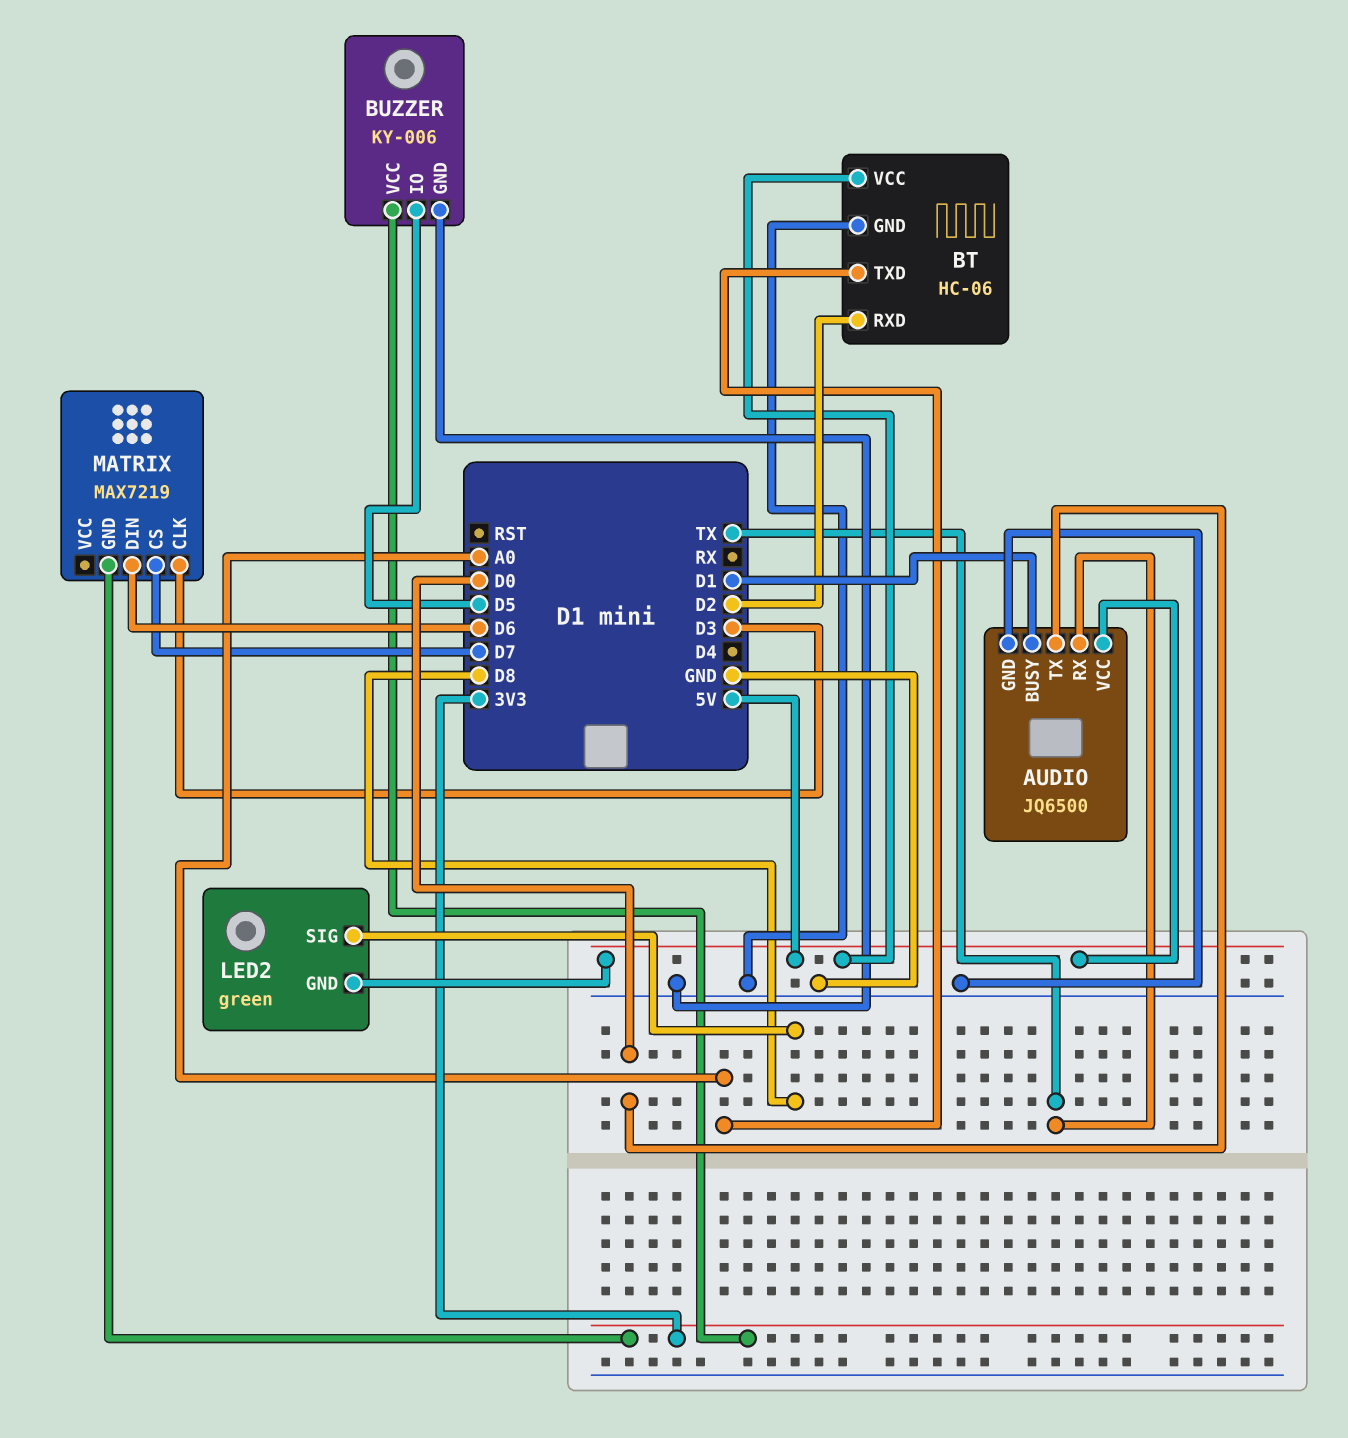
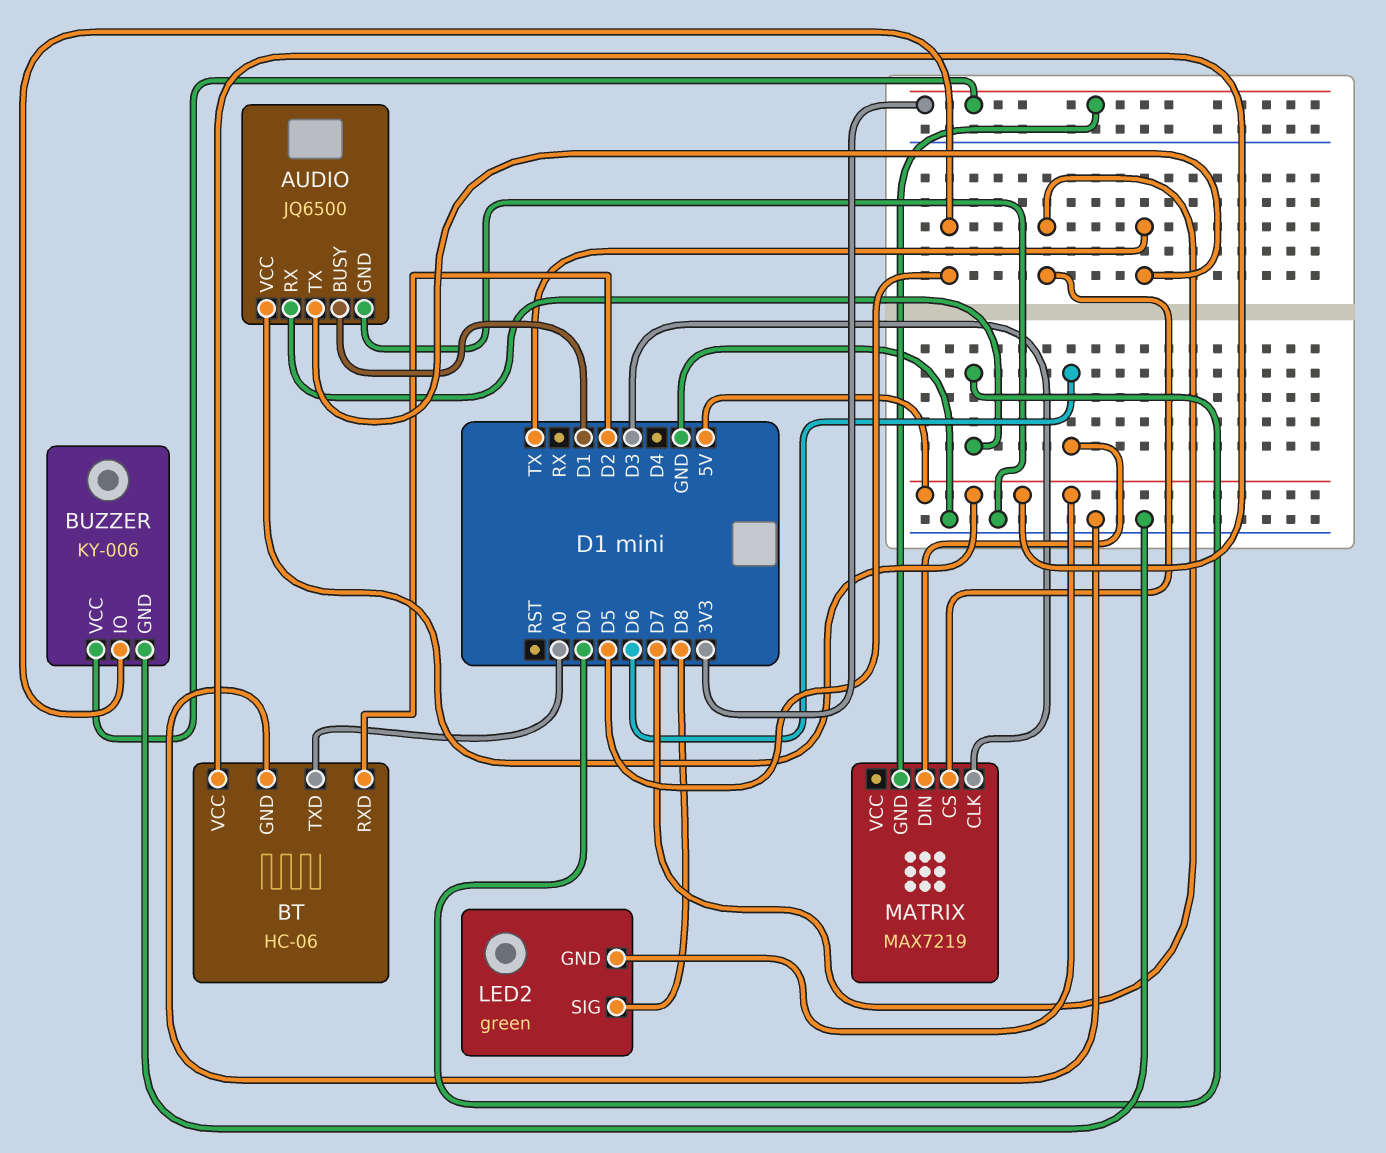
AUDIO pin RX: TX -> D0
AUDIO pin TX: D0 -> TX

